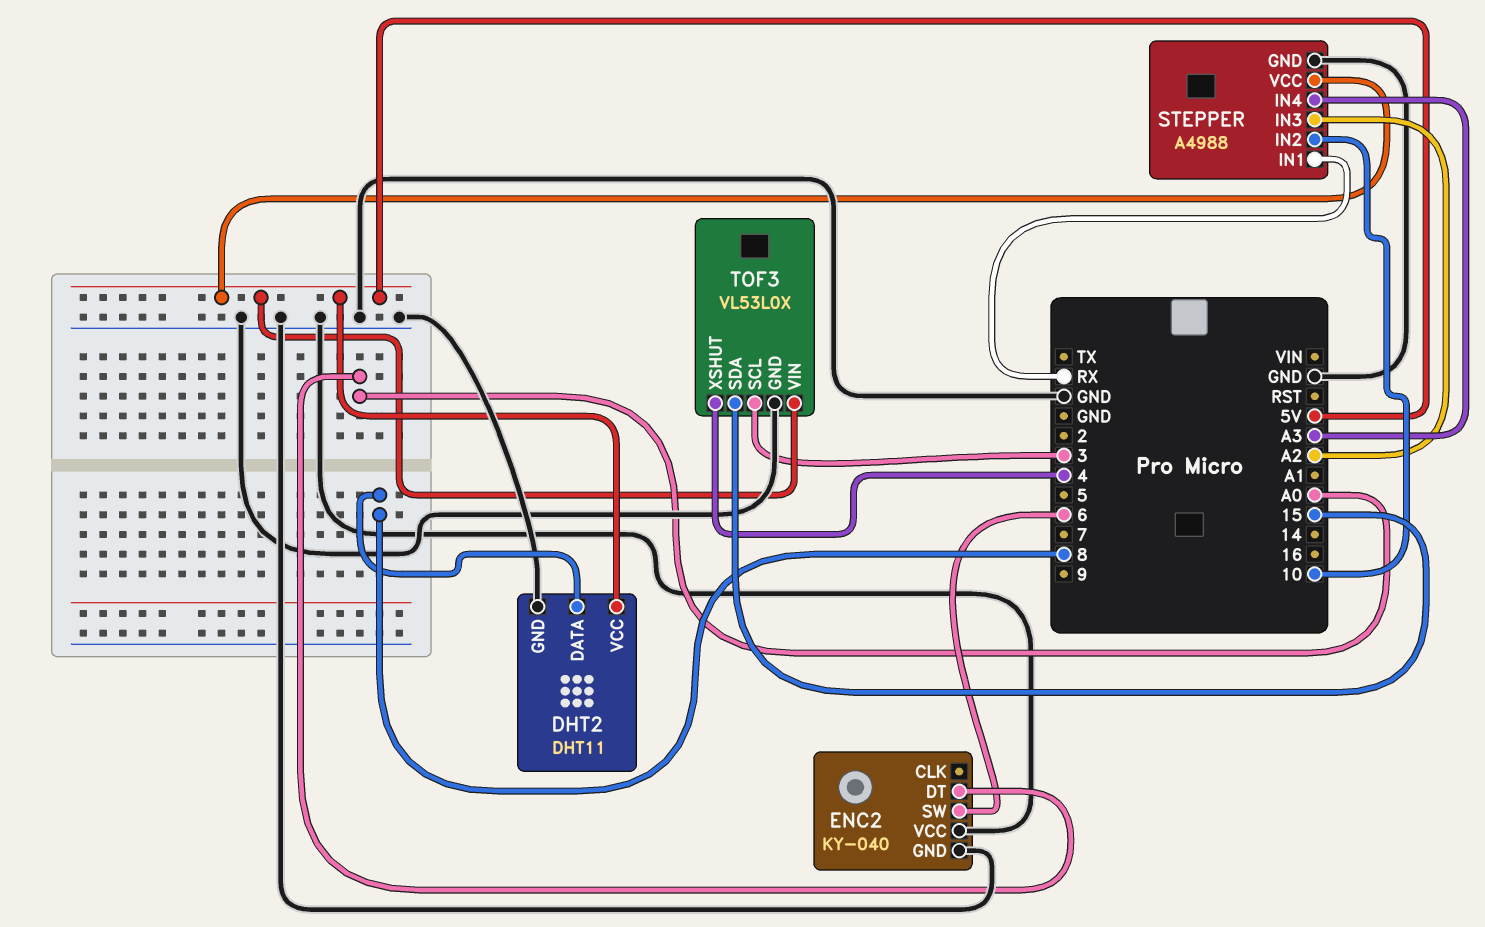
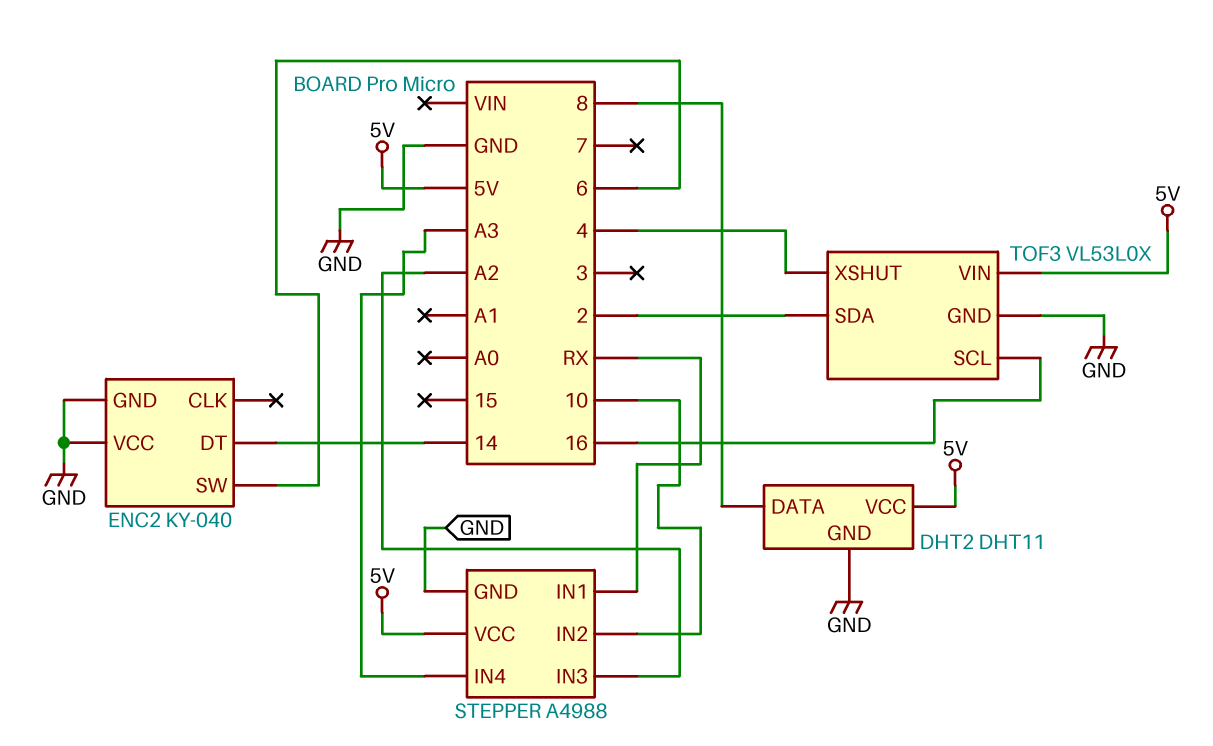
ENC2 pin DT: A0 -> 14
TOF3 pin SCL: 3 -> 16
TOF3 pin SDA: 15 -> 2

